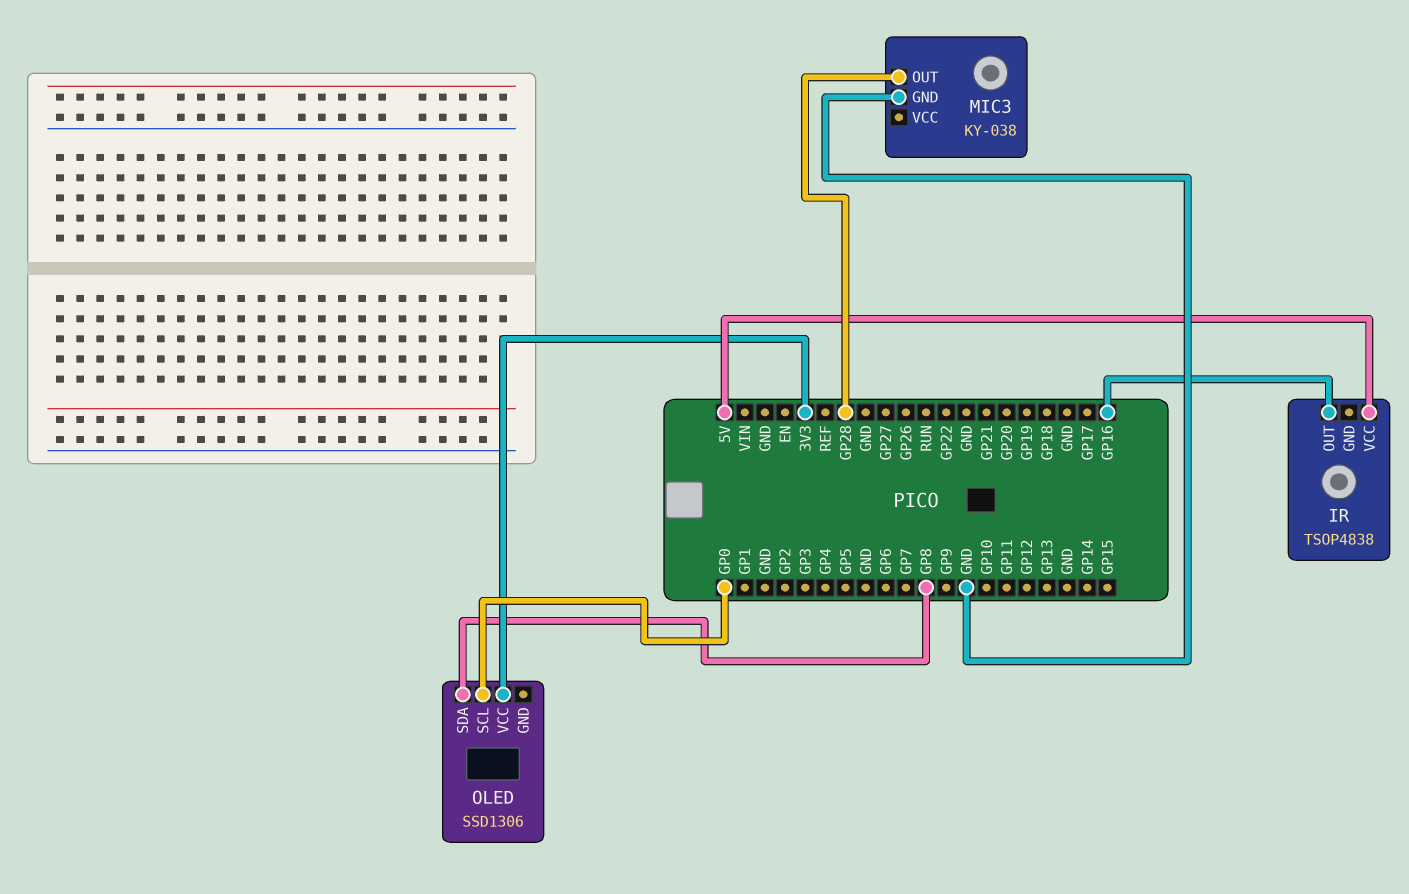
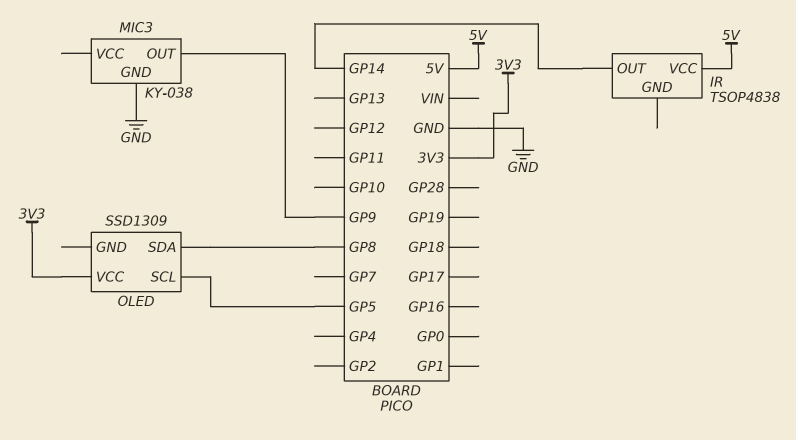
IR pin OUT: GP16 -> GP14
MIC3 pin OUT: GP28 -> GP9
OLED: SSD1306 -> SSD1309
OLED pin SCL: GP0 -> GP5

